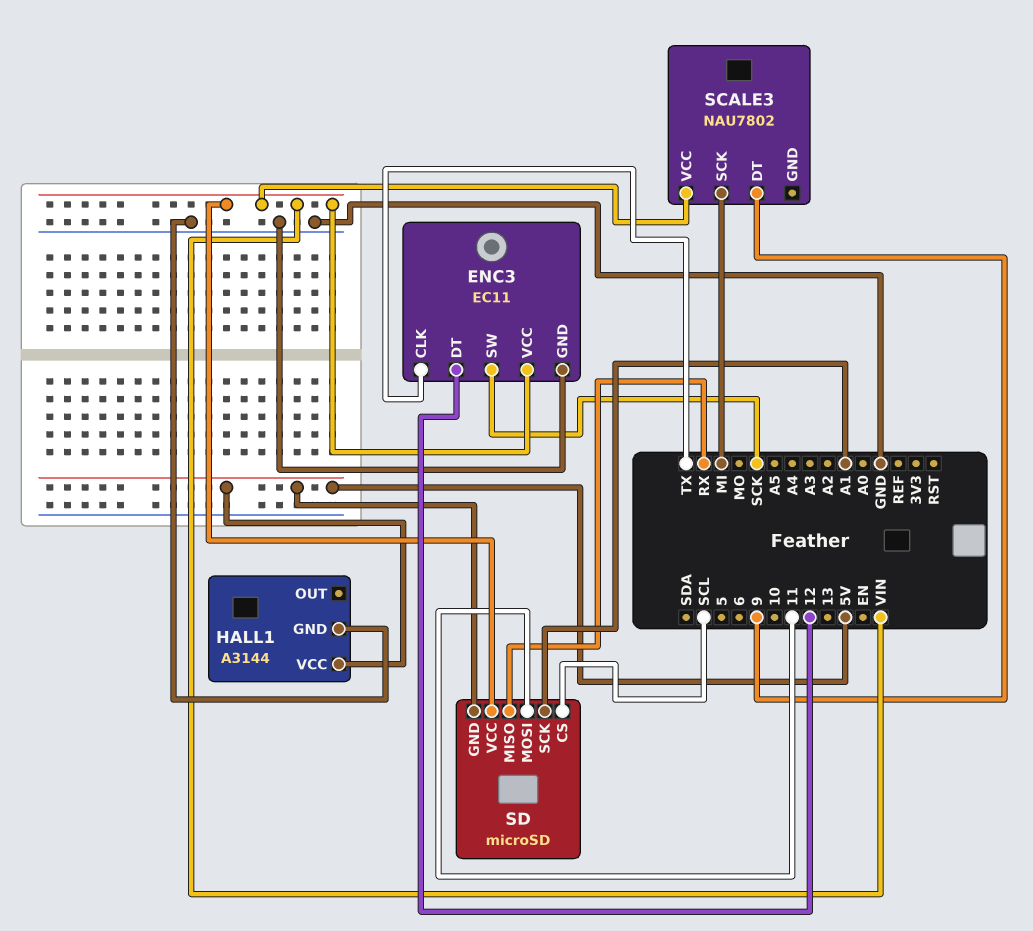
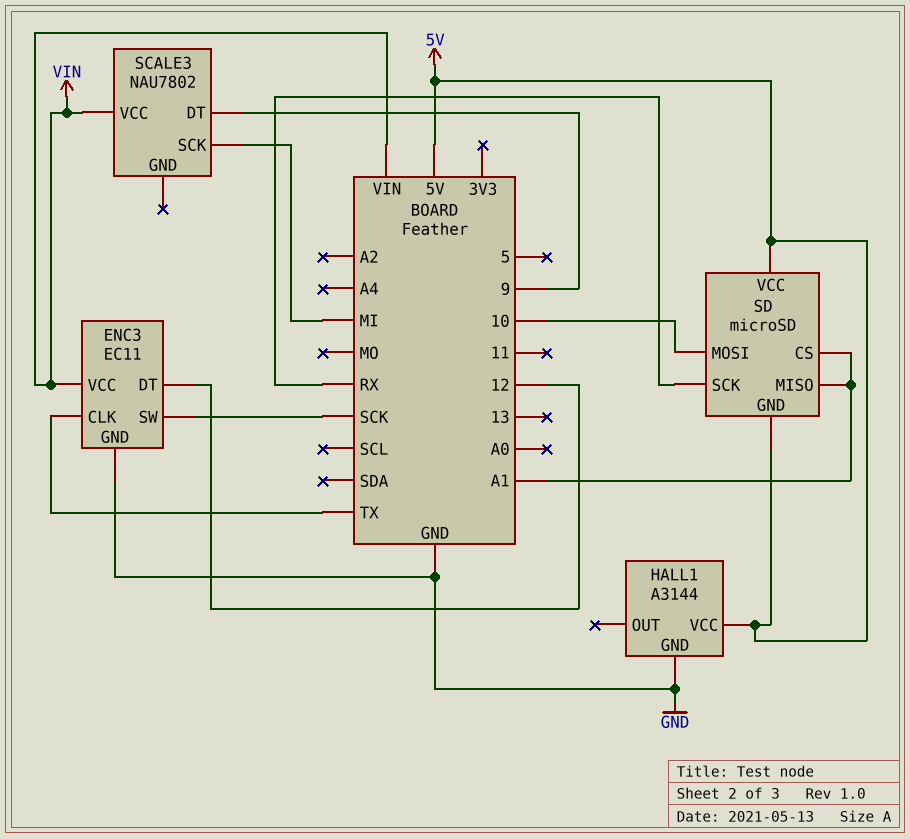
SD pin CS: SCL -> A1
SD pin MISO: RX -> A1
SD pin MOSI: 11 -> 10
SD pin SCK: A1 -> RX
SD pin VCC: VIN -> 5V

